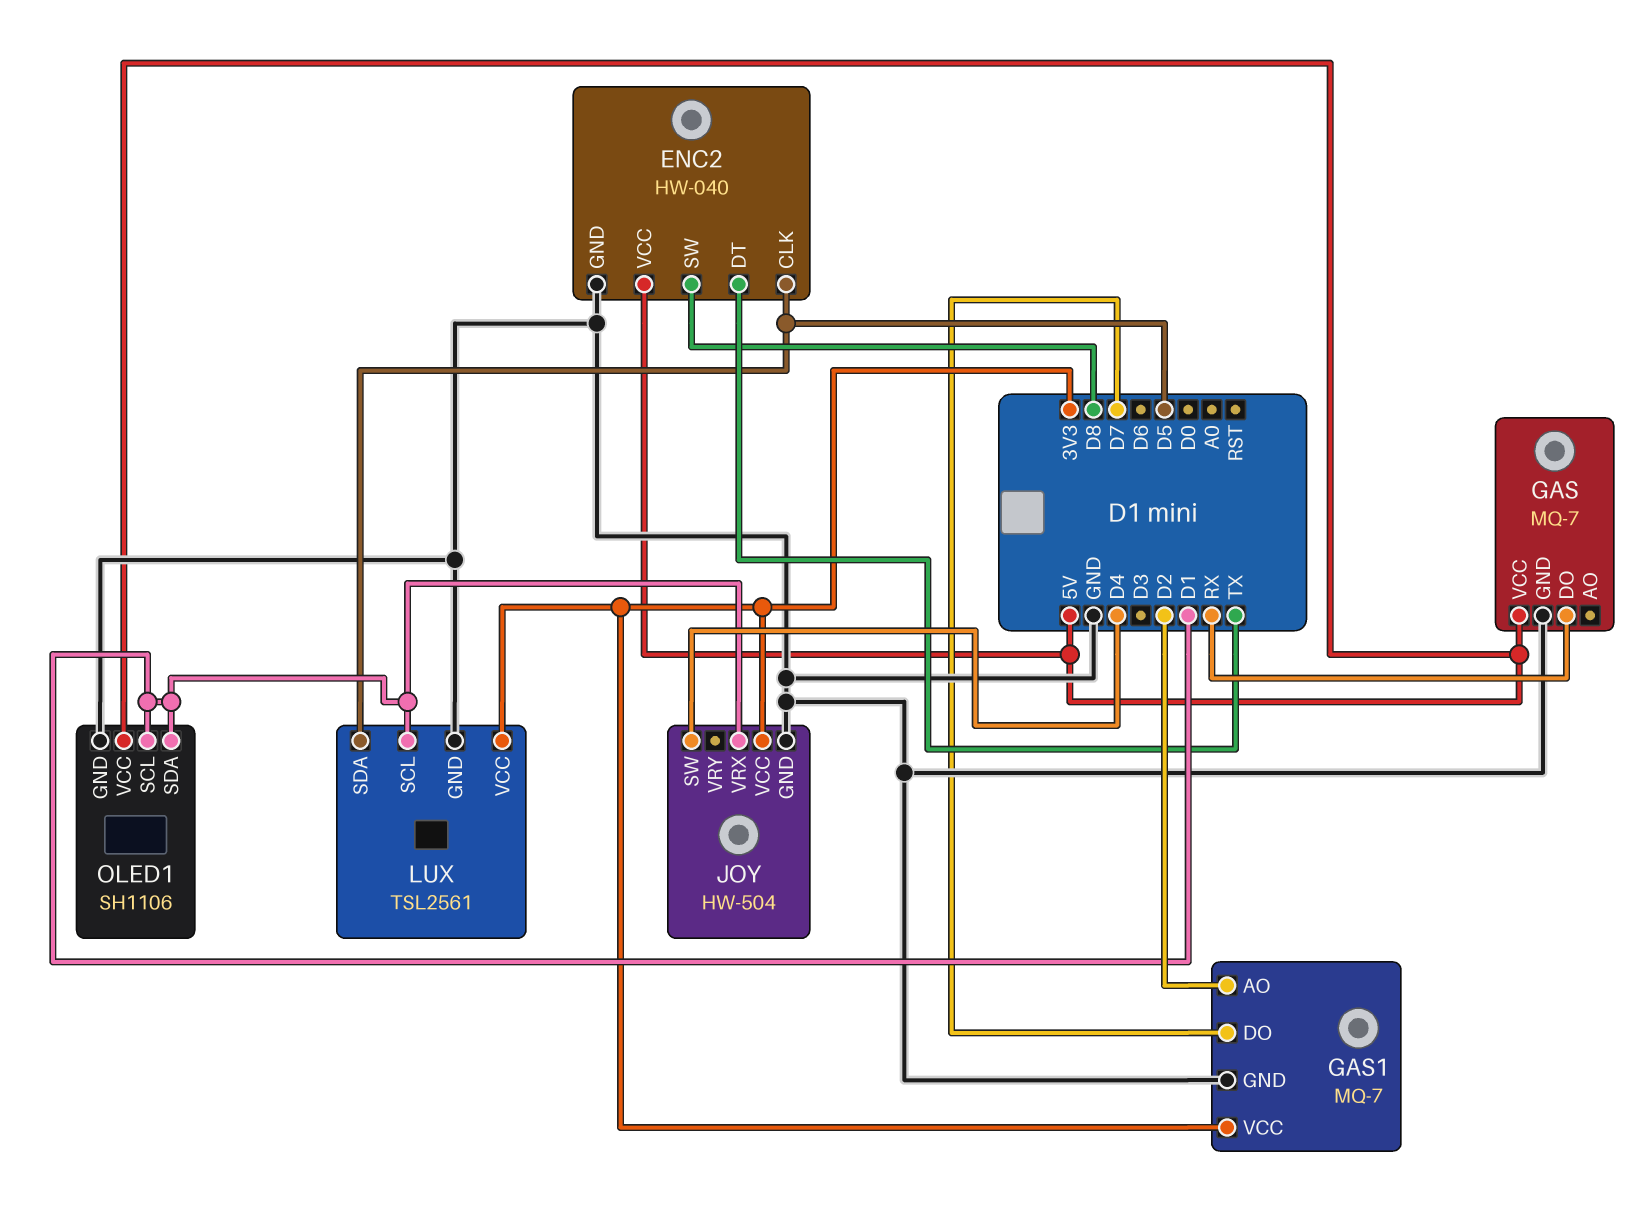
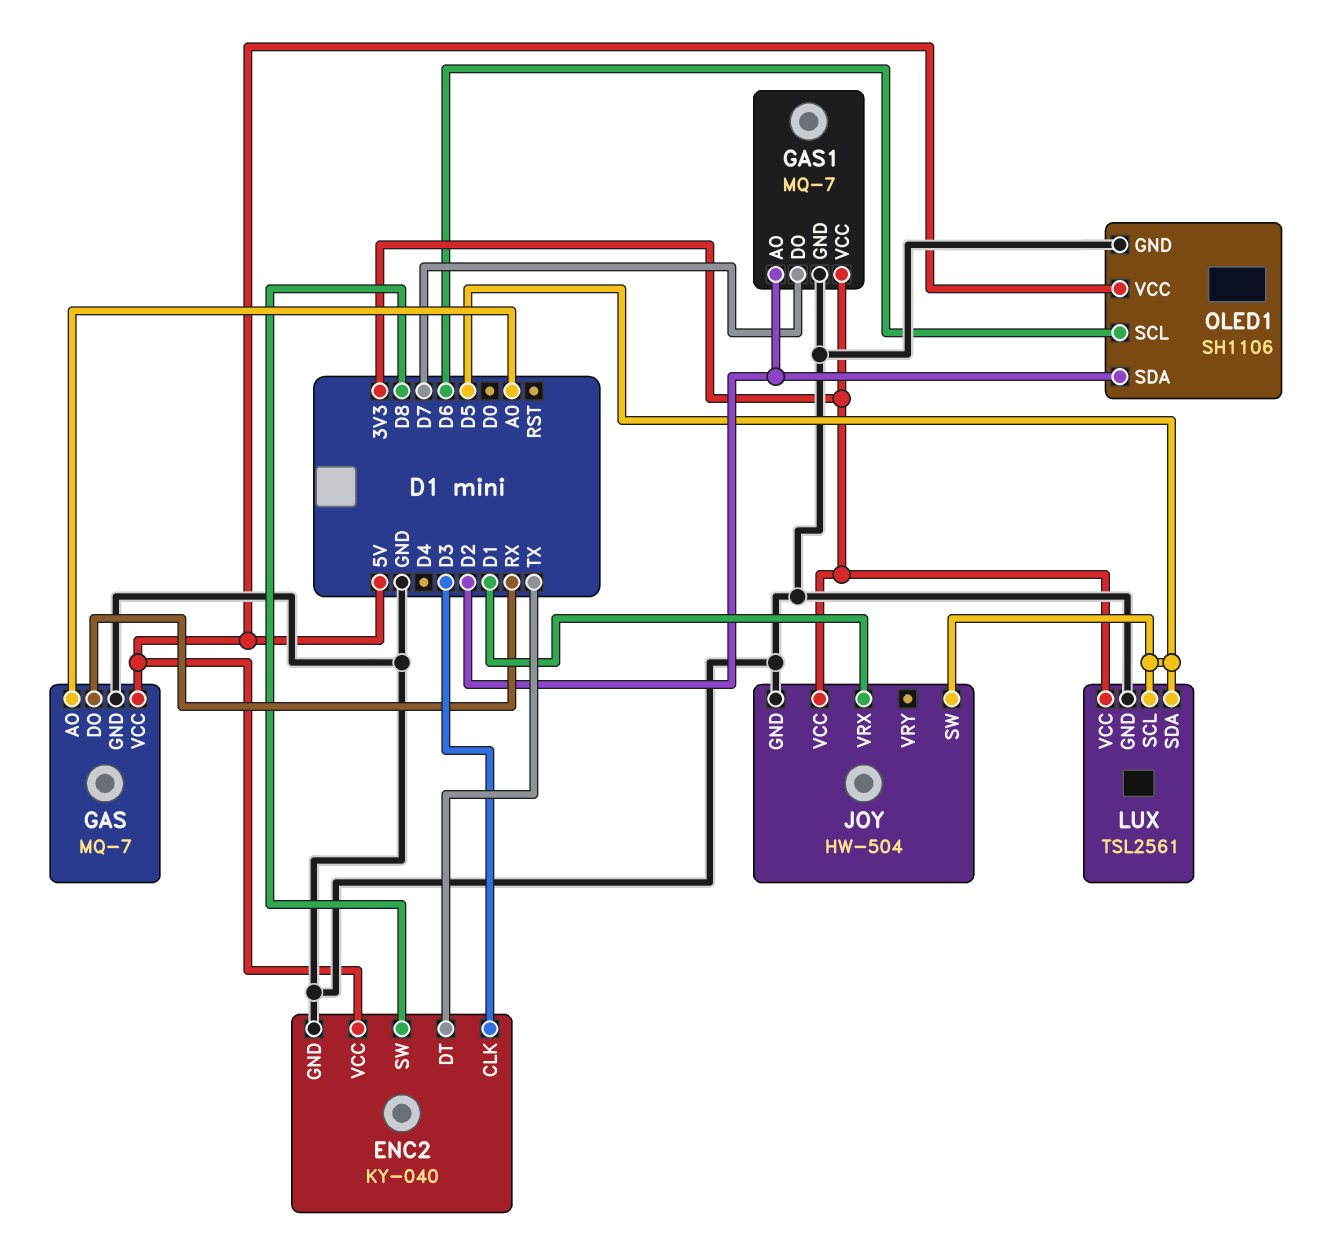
ENC2: HW-040 -> KY-040
ENC2 pin CLK: D5 -> D3
GAS pin AO: none -> A0
JOY pin SW: D4 -> D5
LUX pin SCL: D1 -> D5
OLED1 pin SCL: D1 -> D6
OLED1 pin SDA: D1 -> D2

